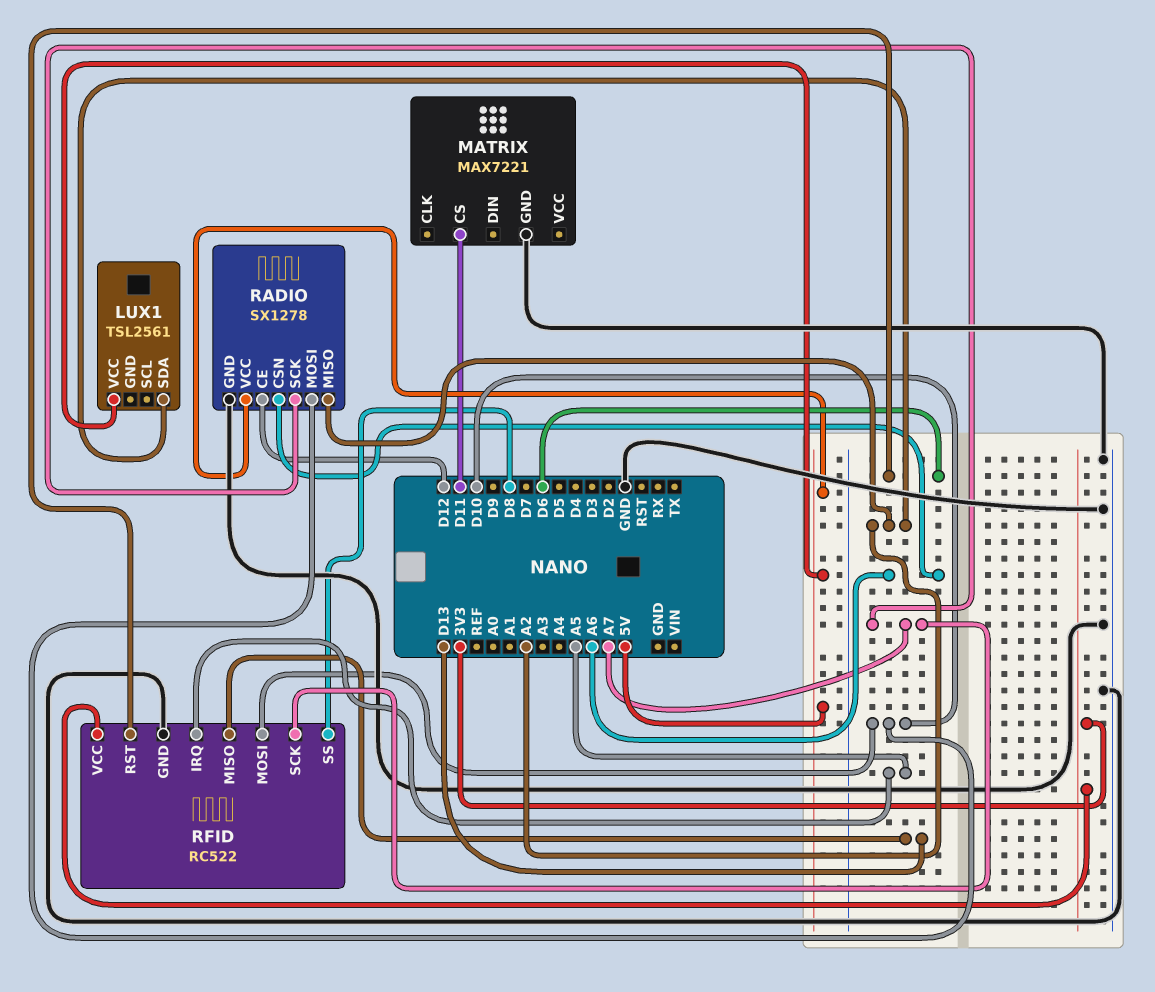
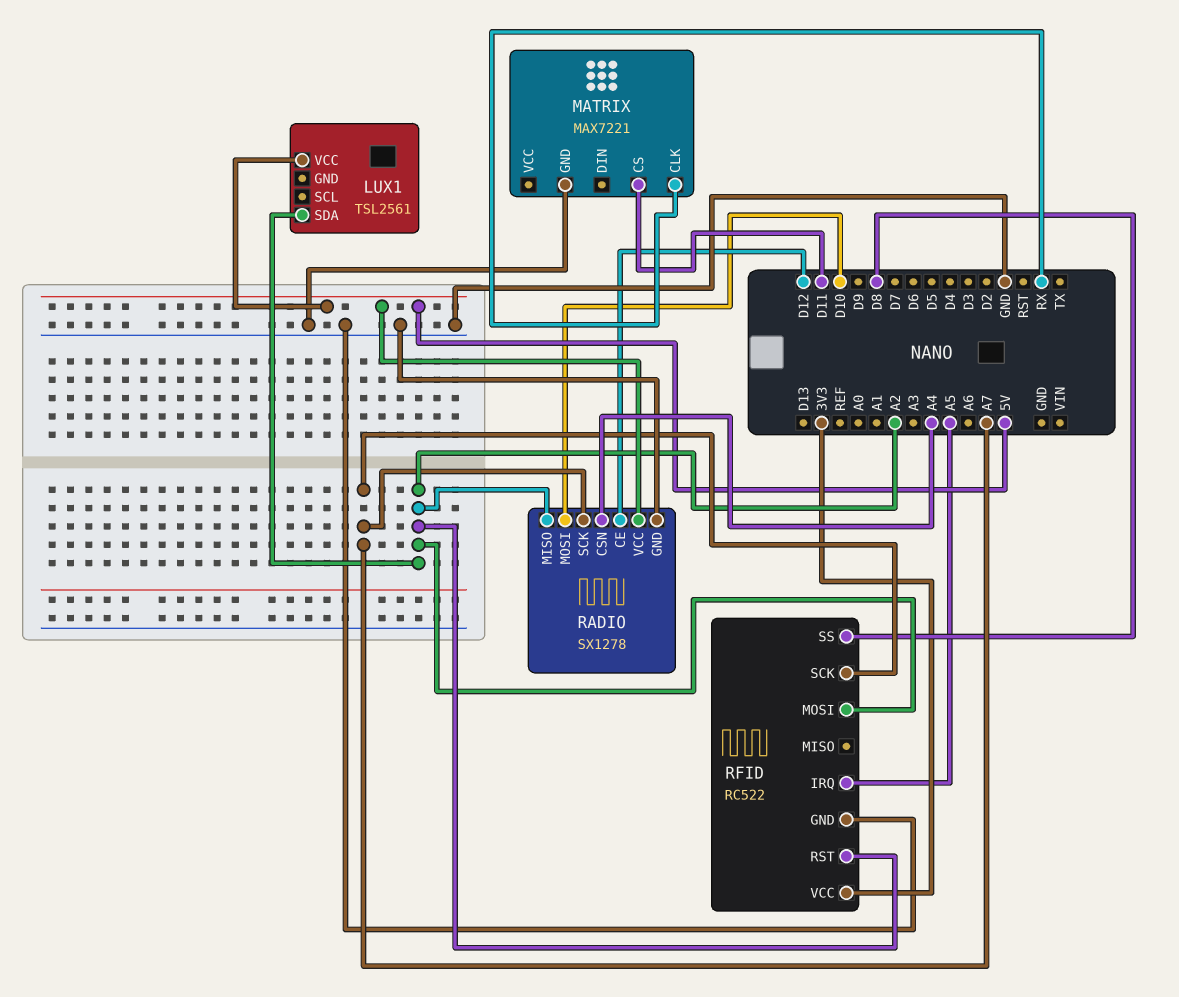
MATRIX pin CLK: none -> RX
RADIO pin CSN: A6 -> A4
RFID pin MISO: D13 -> none
RFID pin MOSI: D10 -> A2
RFID pin RST: D6 -> A2

